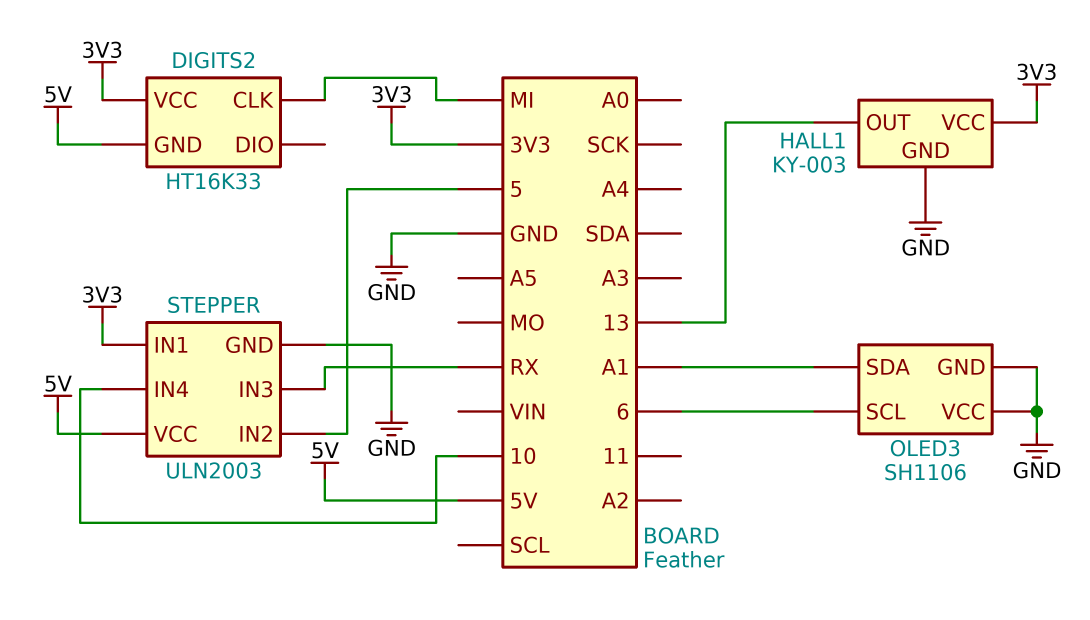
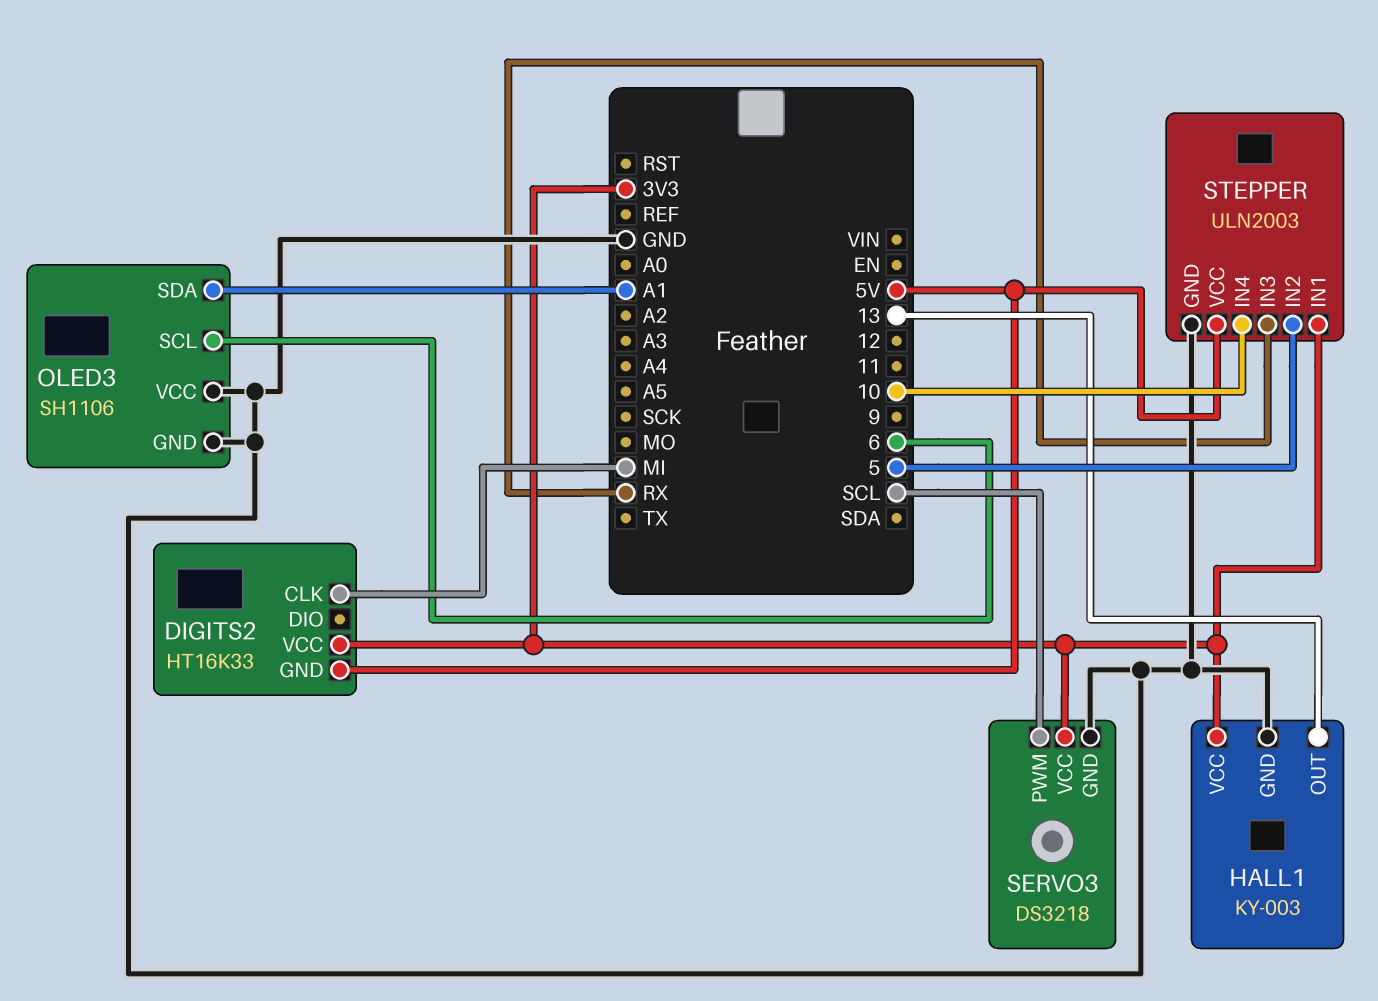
SERVO3: none -> DS3218
SERVO3 pin GND: none -> GND
SERVO3 pin PWM: none -> SCL
SERVO3 pin VCC: none -> 3V3

